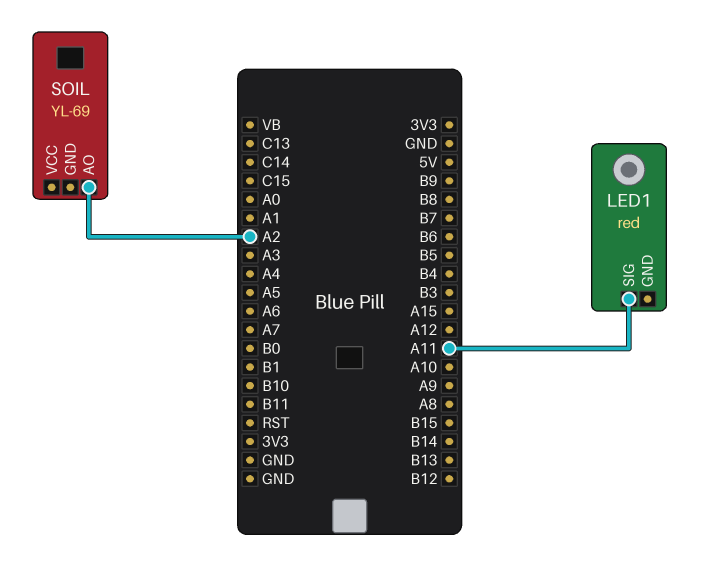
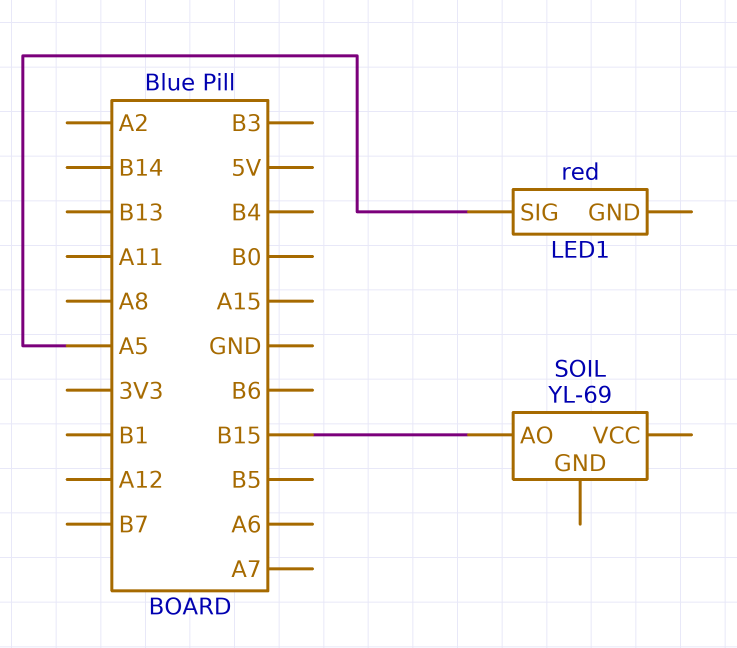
LED1 pin SIG: A11 -> A5
SOIL pin AO: A2 -> B15

